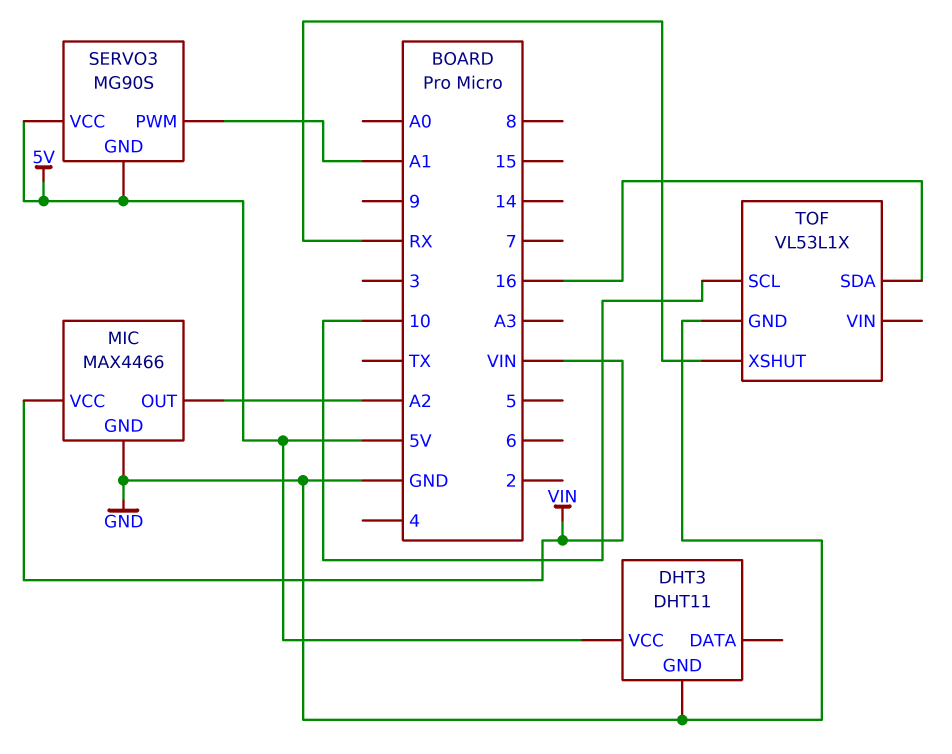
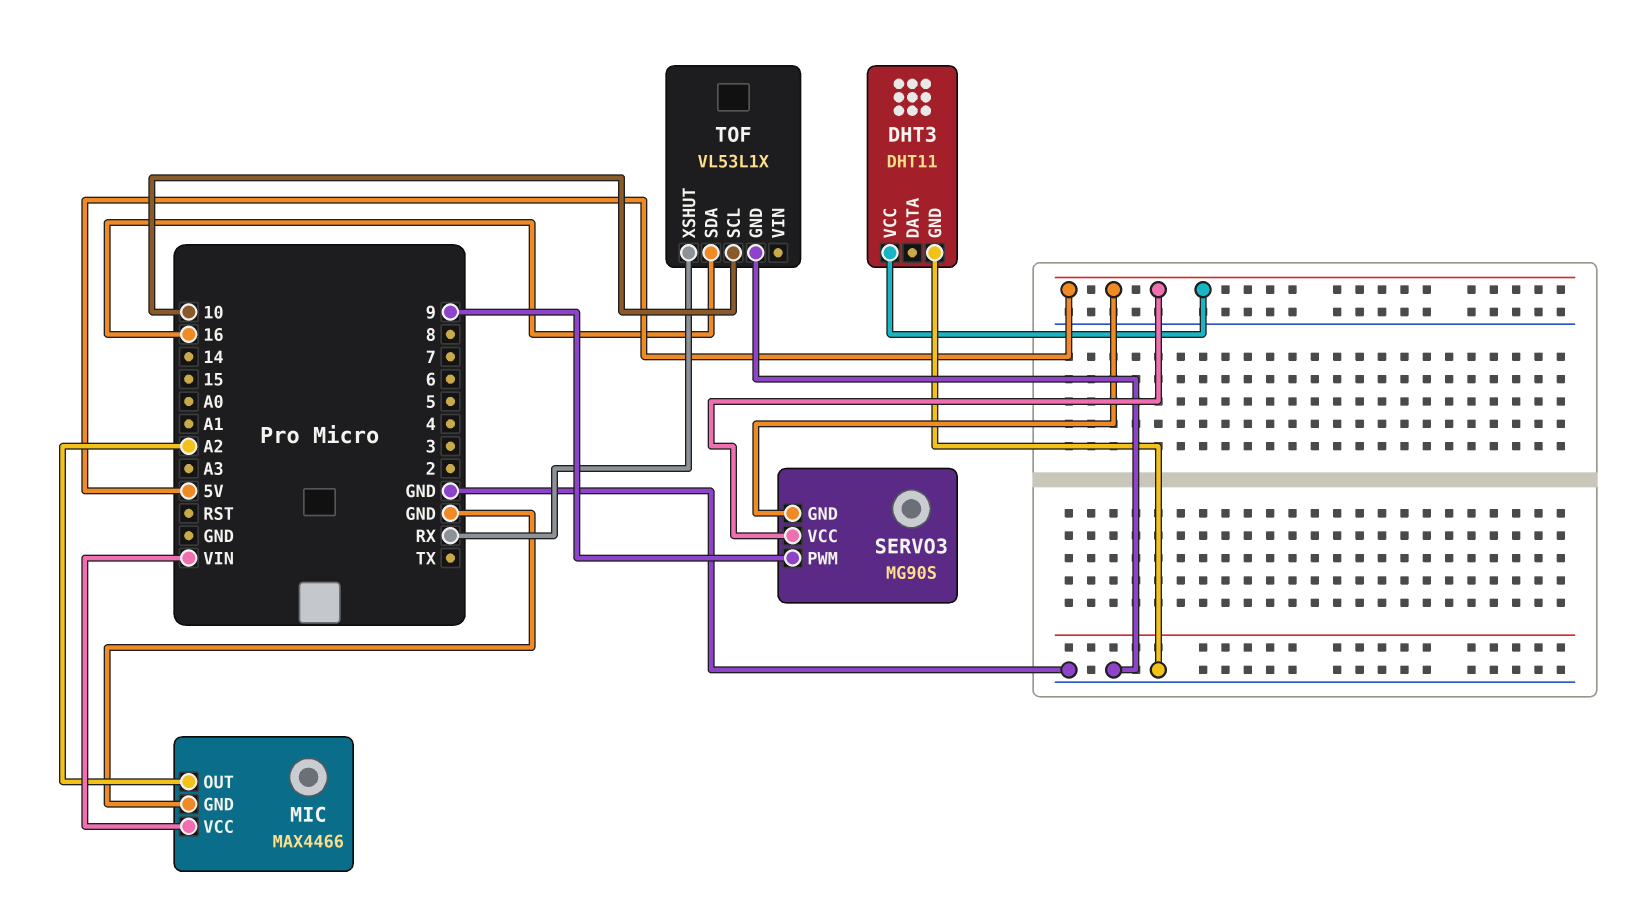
SERVO3 pin PWM: A1 -> 9

